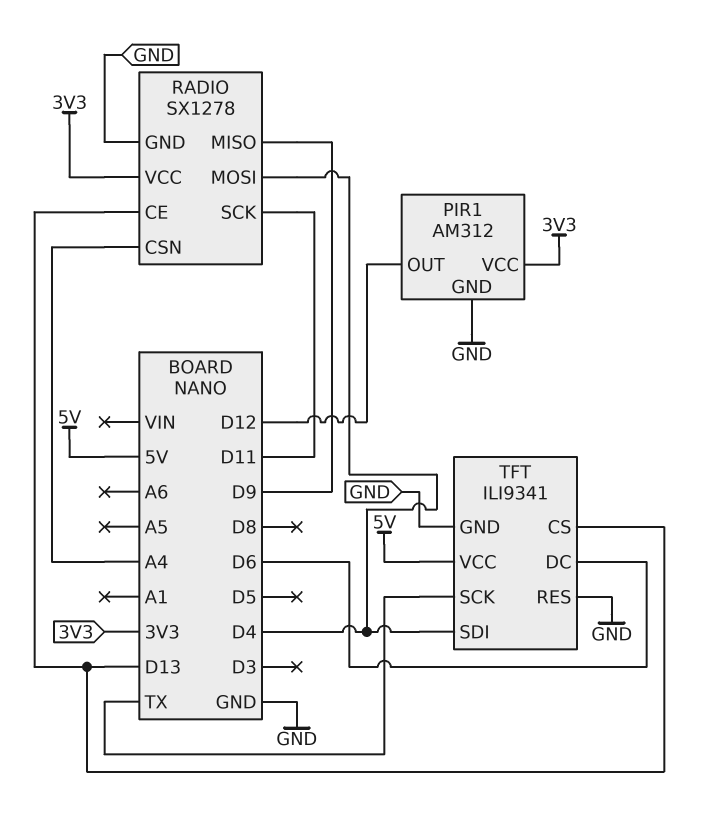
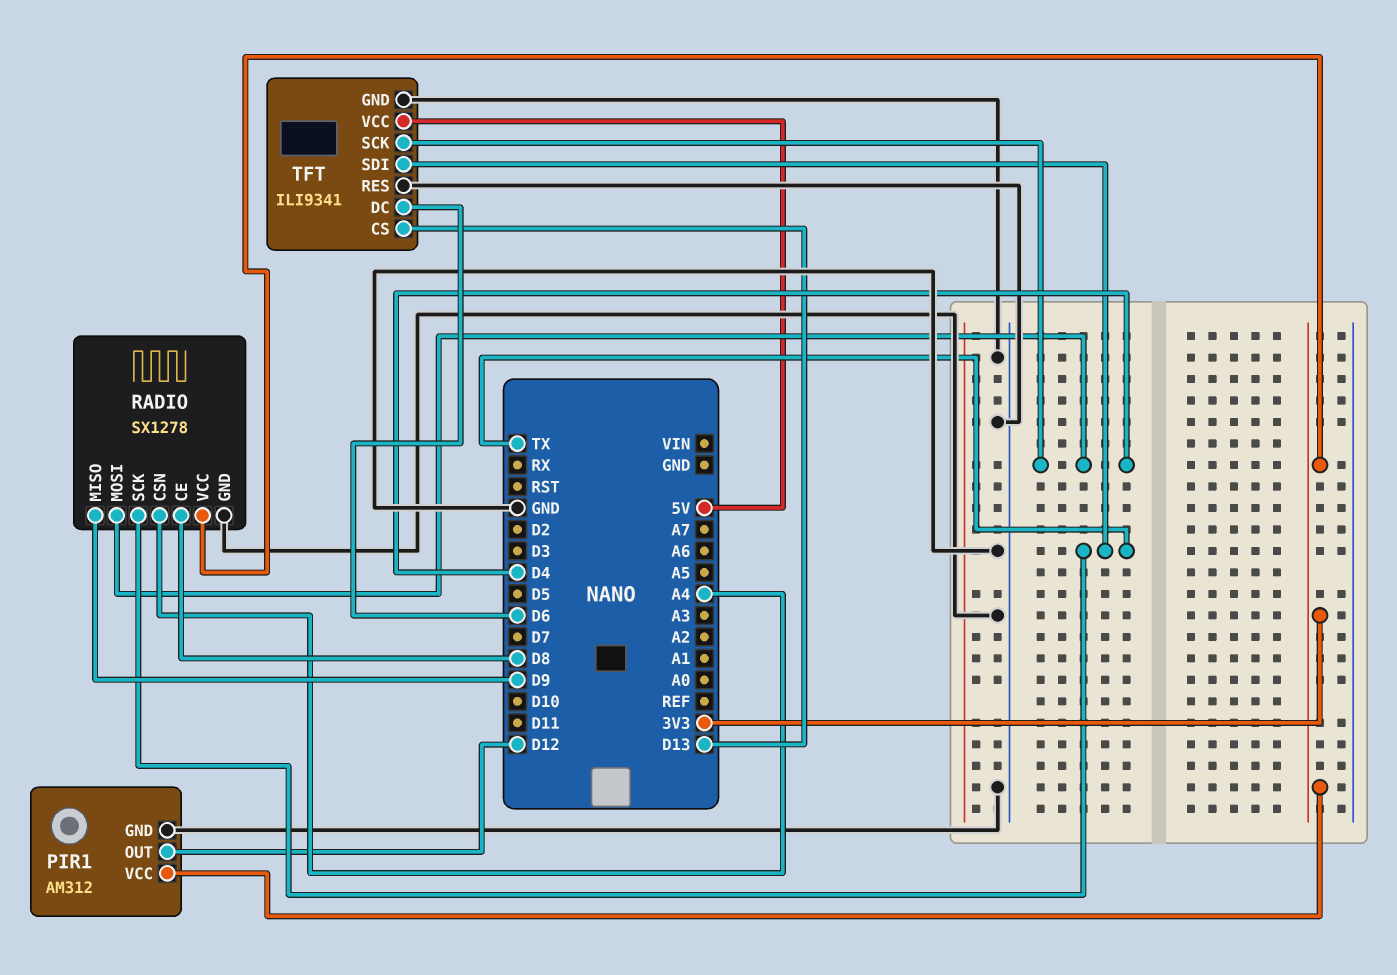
RADIO pin CE: D13 -> D8
RADIO pin SCK: D11 -> TX
TFT pin SCK: TX -> D4
TFT pin SDI: D4 -> TX

